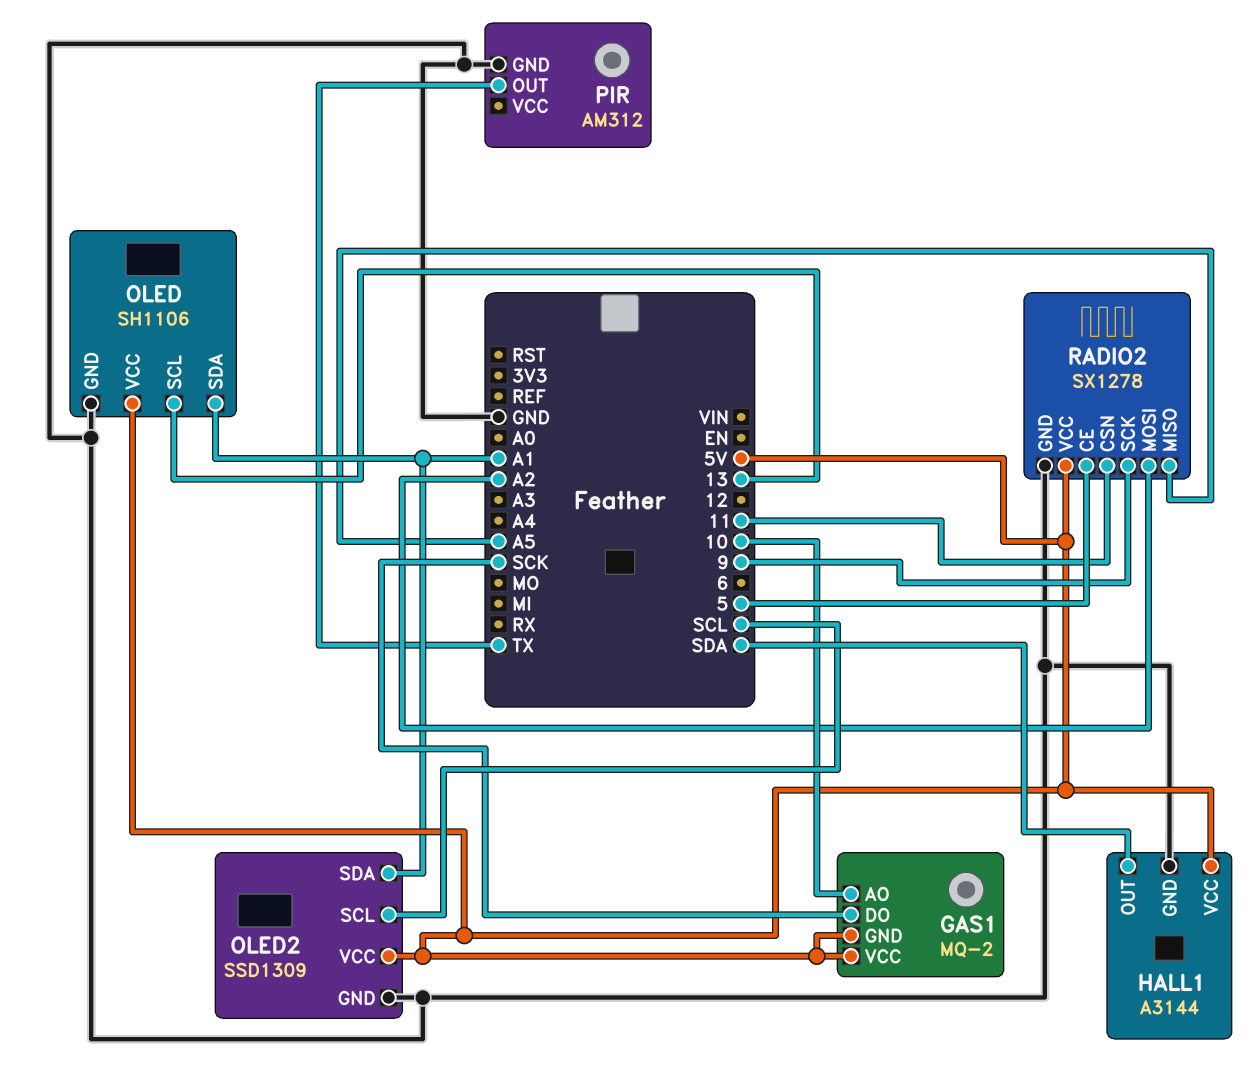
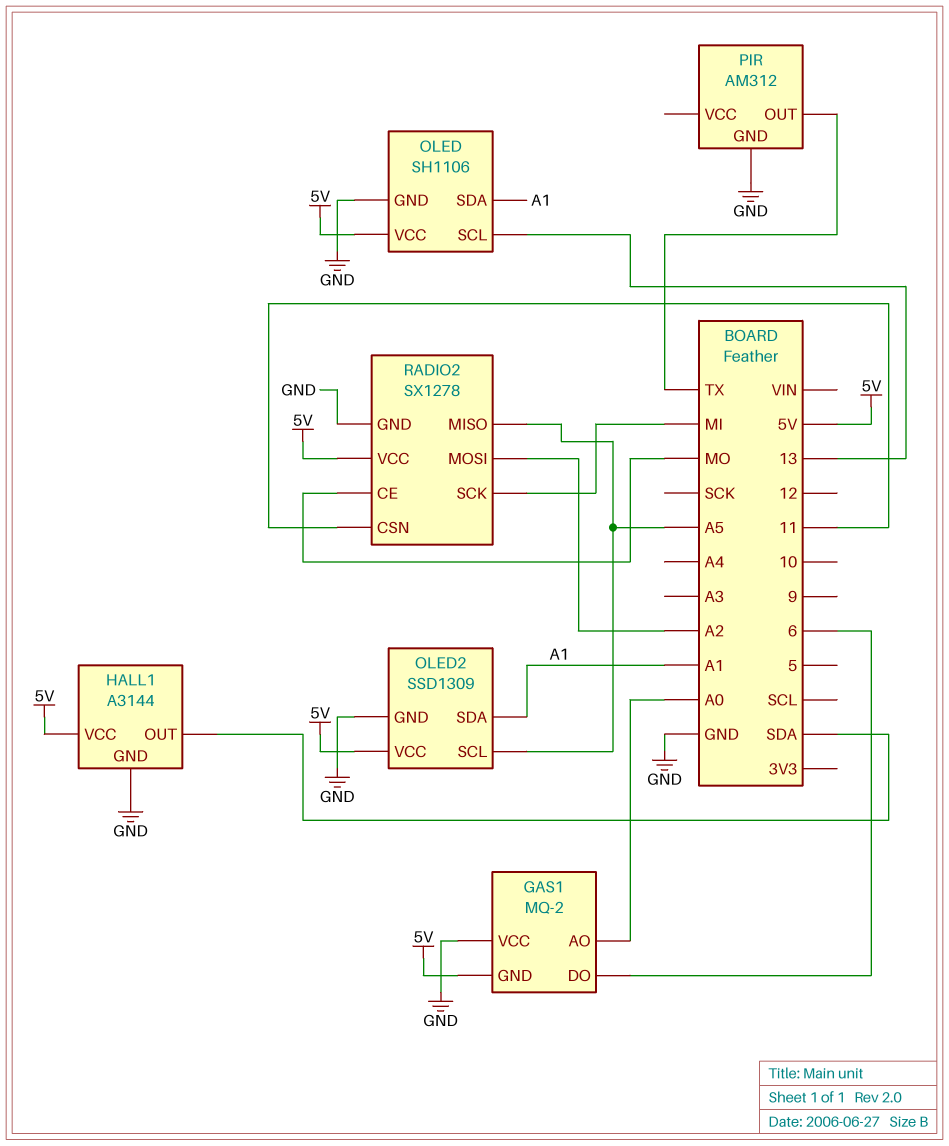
GAS1 pin AO: 10 -> A0
GAS1 pin DO: SCK -> 6
GAS1 pin VCC: 5V -> GND
OLED2 pin SCL: SCL -> A5
RADIO2 pin CE: 5 -> MO
RADIO2 pin SCK: 9 -> MI

